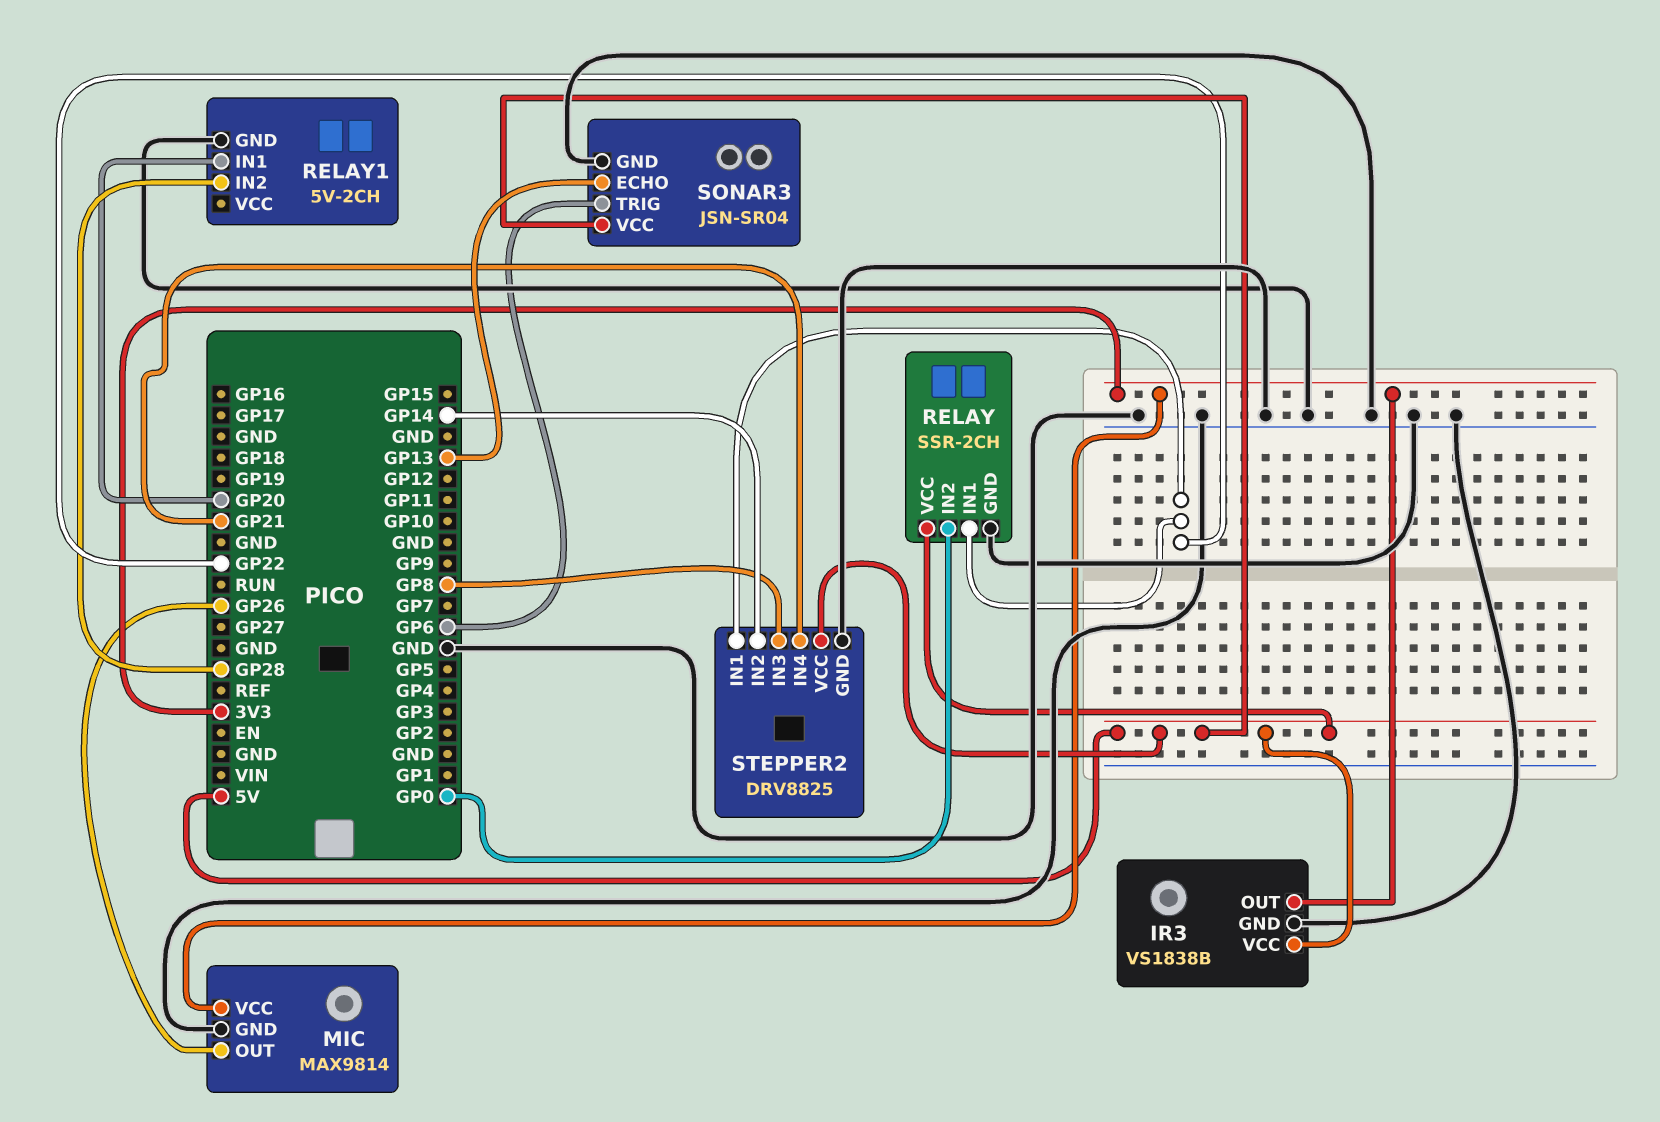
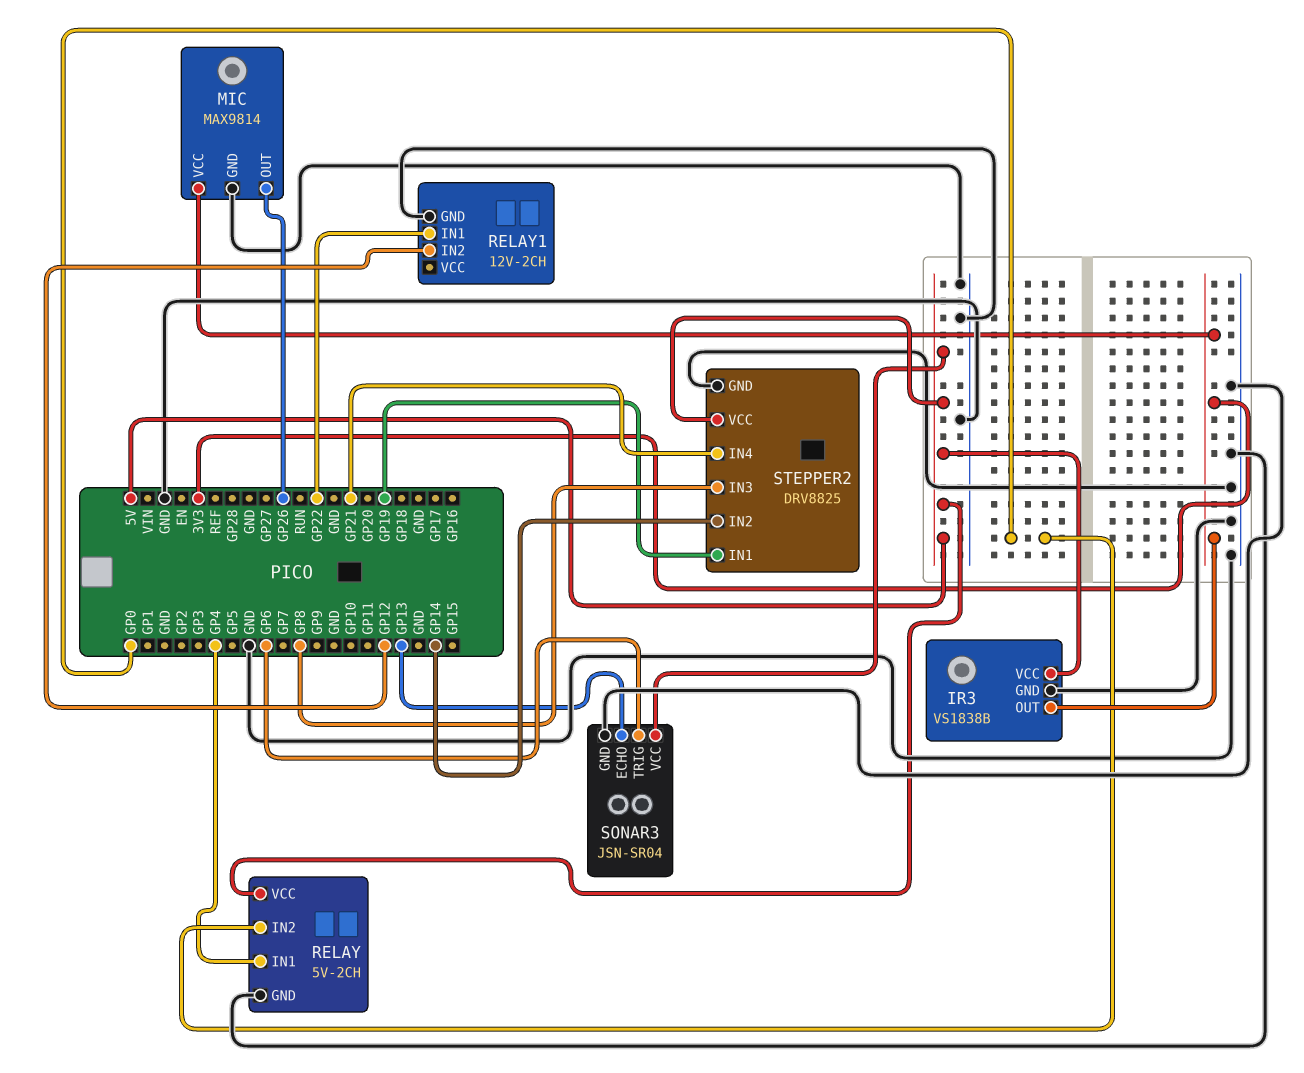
RELAY: SSR-2CH -> 5V-2CH
RELAY pin IN1: GP22 -> GP4
RELAY1: 5V-2CH -> 12V-2CH
RELAY1 pin IN1: GP20 -> GP22
RELAY1 pin IN2: GP28 -> GP12
STEPPER2 pin IN1: GP22 -> GP19

